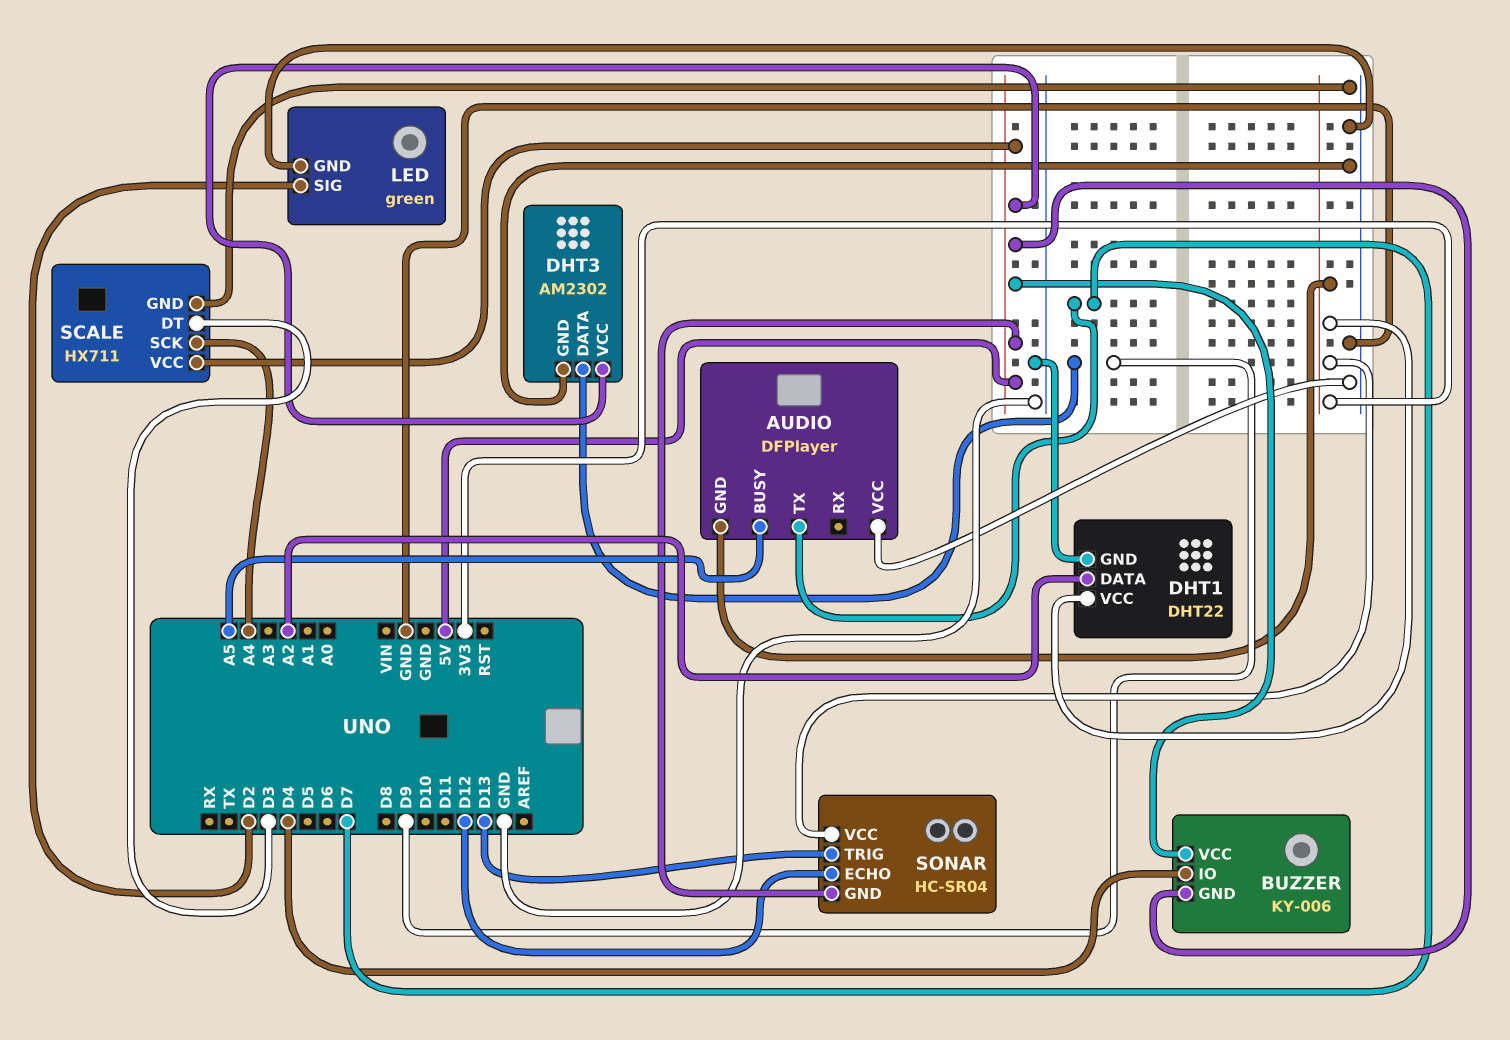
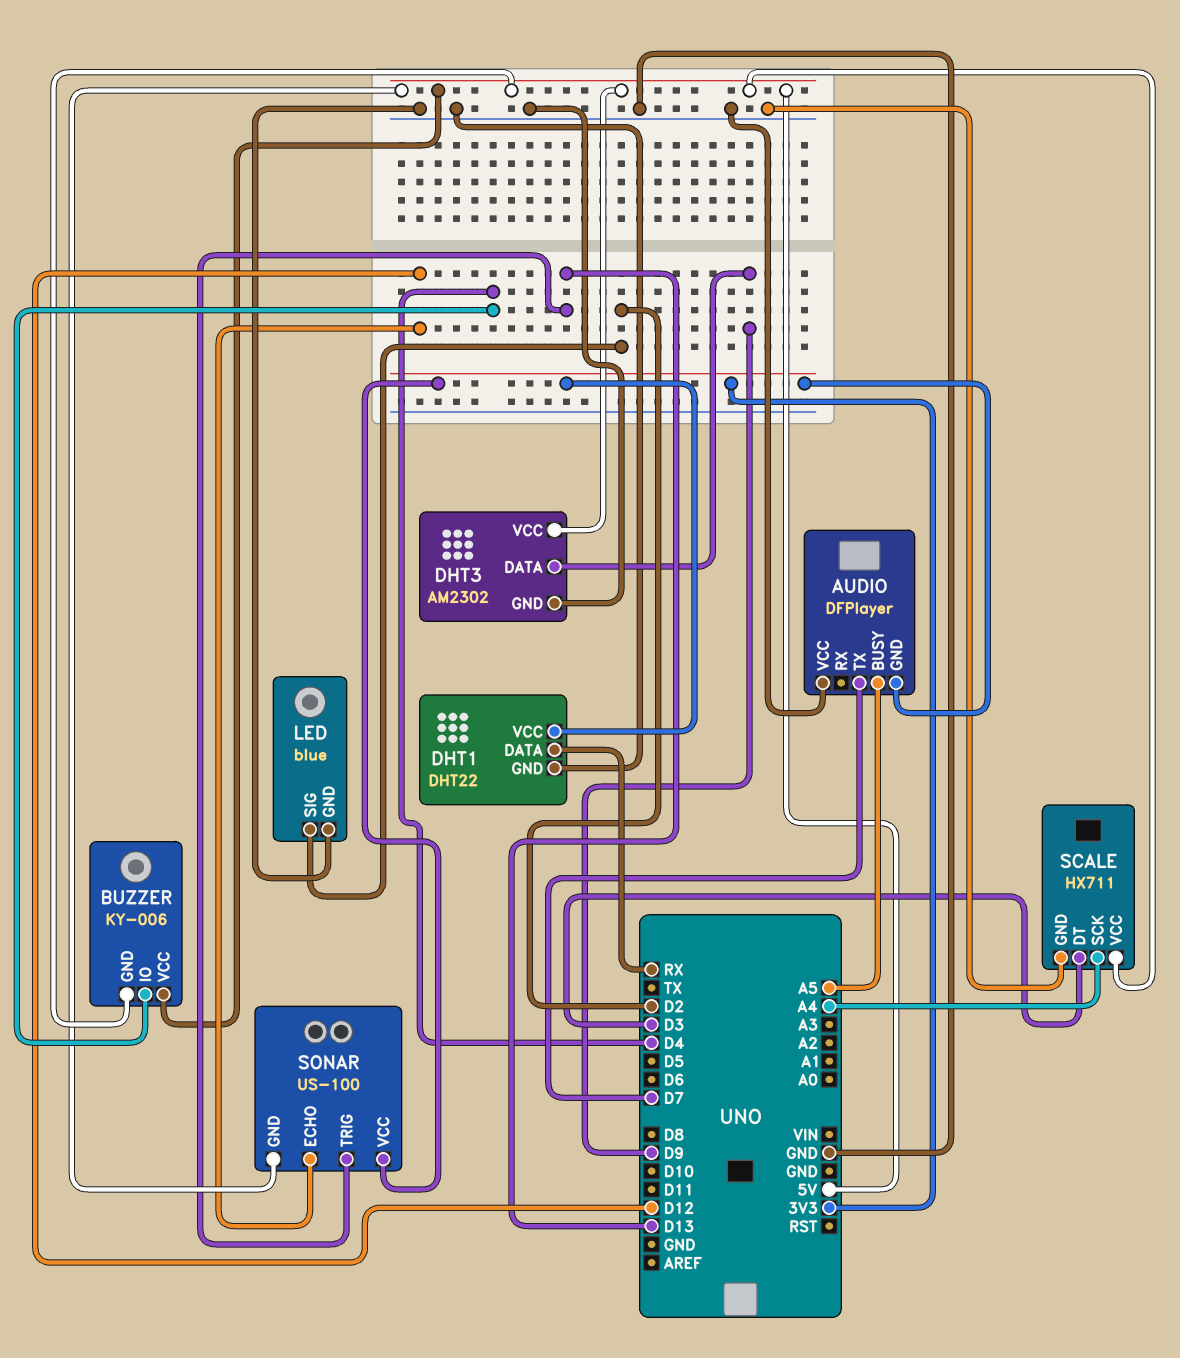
DHT1 pin DATA: A2 -> RX
LED: green -> blue
SONAR: HC-SR04 -> US-100

